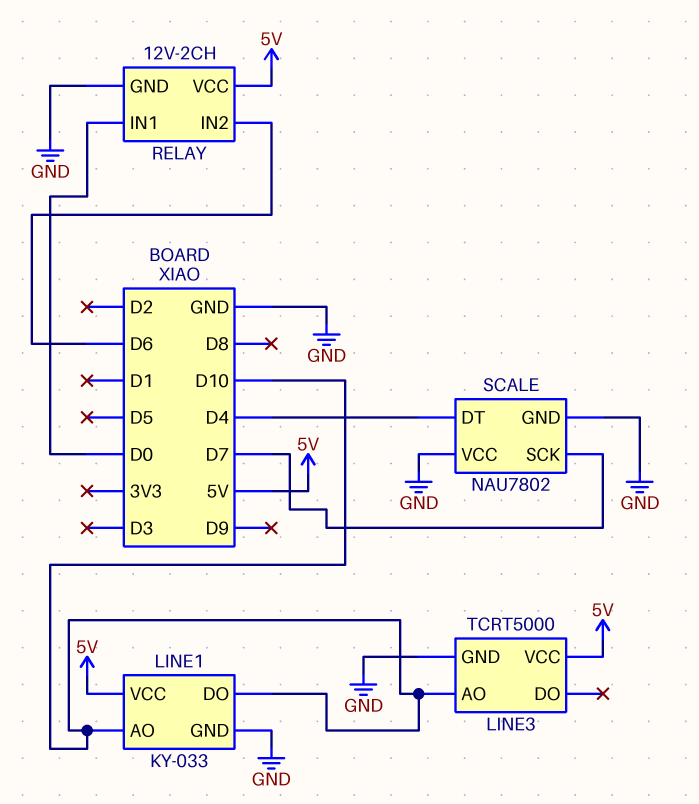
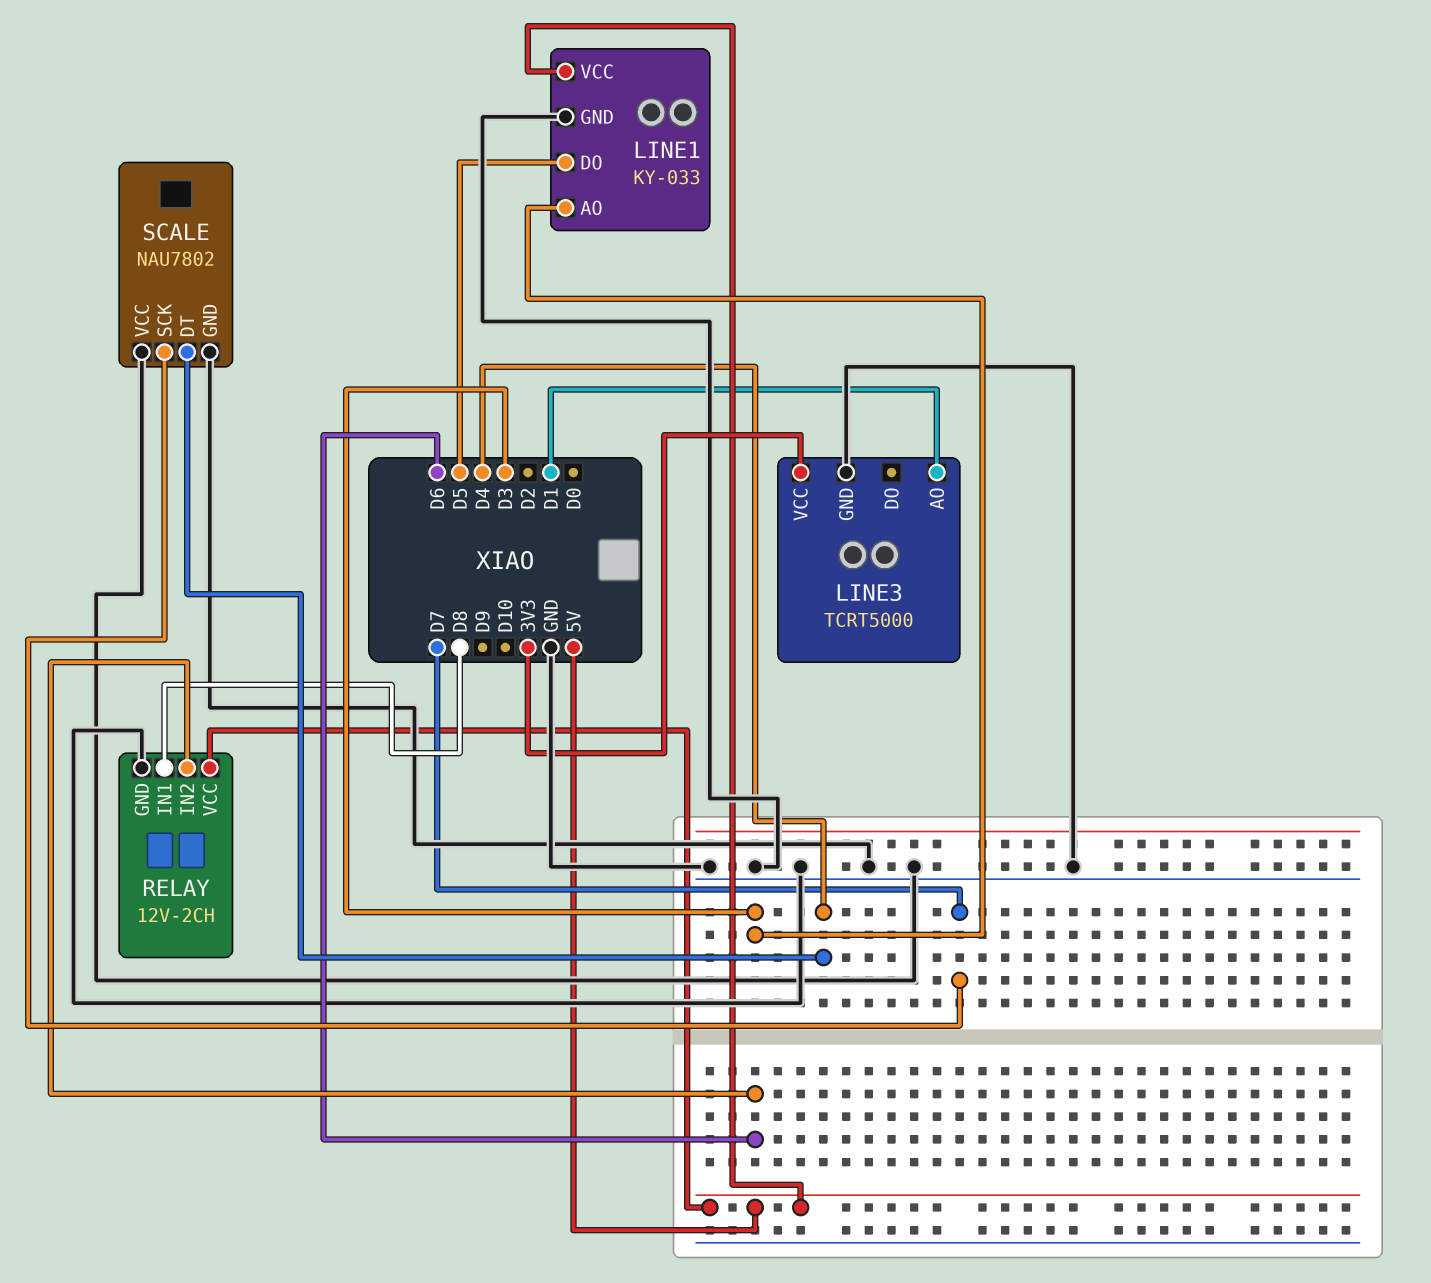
LINE1 pin AO: D10 -> D3
LINE1 pin DO: D10 -> D5
LINE3 pin AO: D10 -> D1
LINE3 pin VCC: 5V -> 3V3
RELAY pin IN1: D0 -> D8

